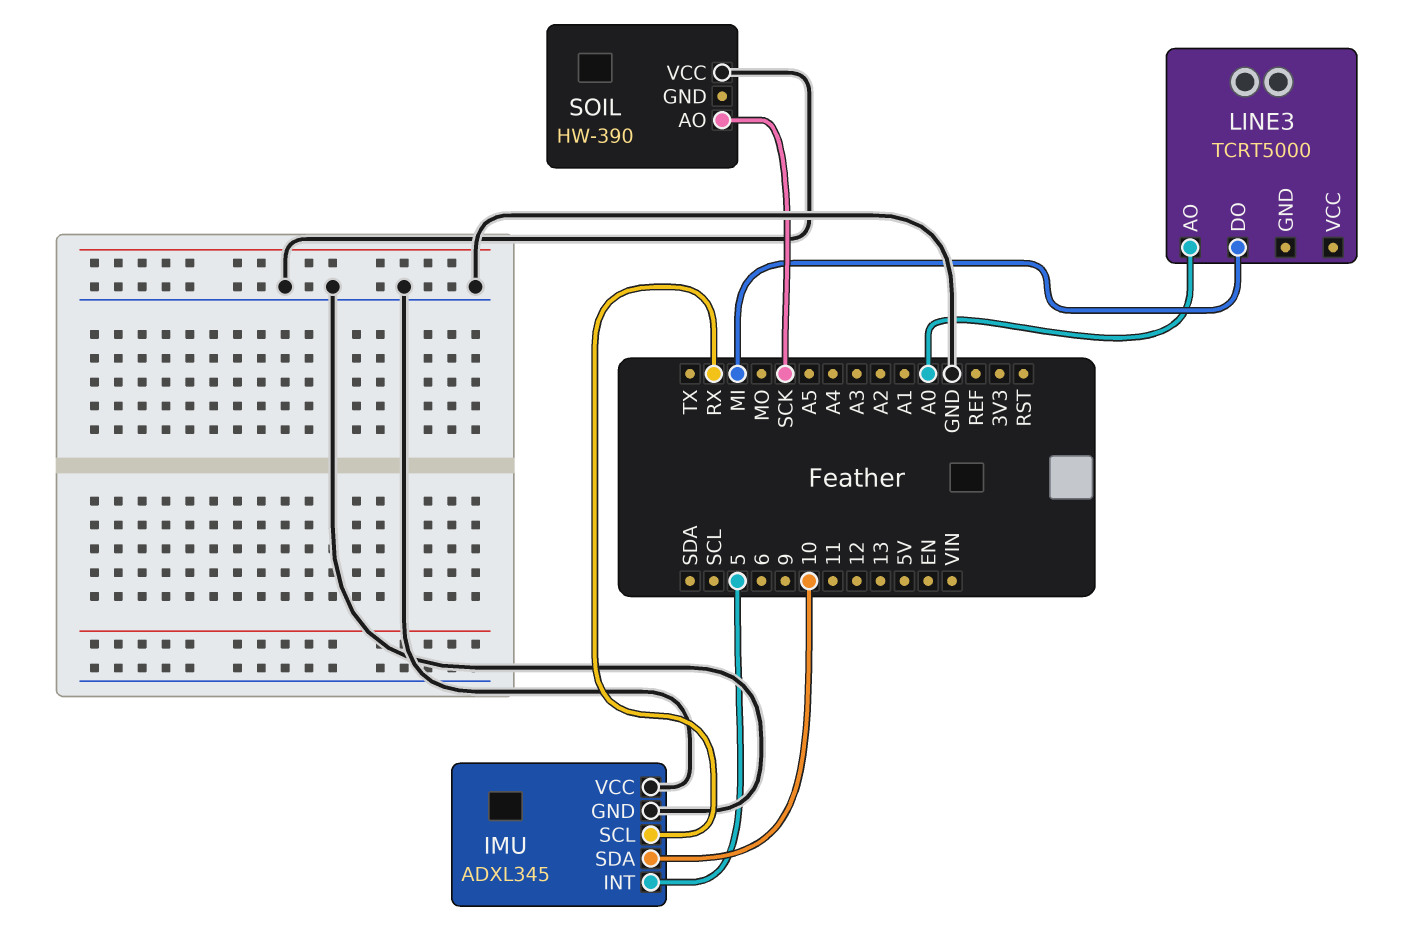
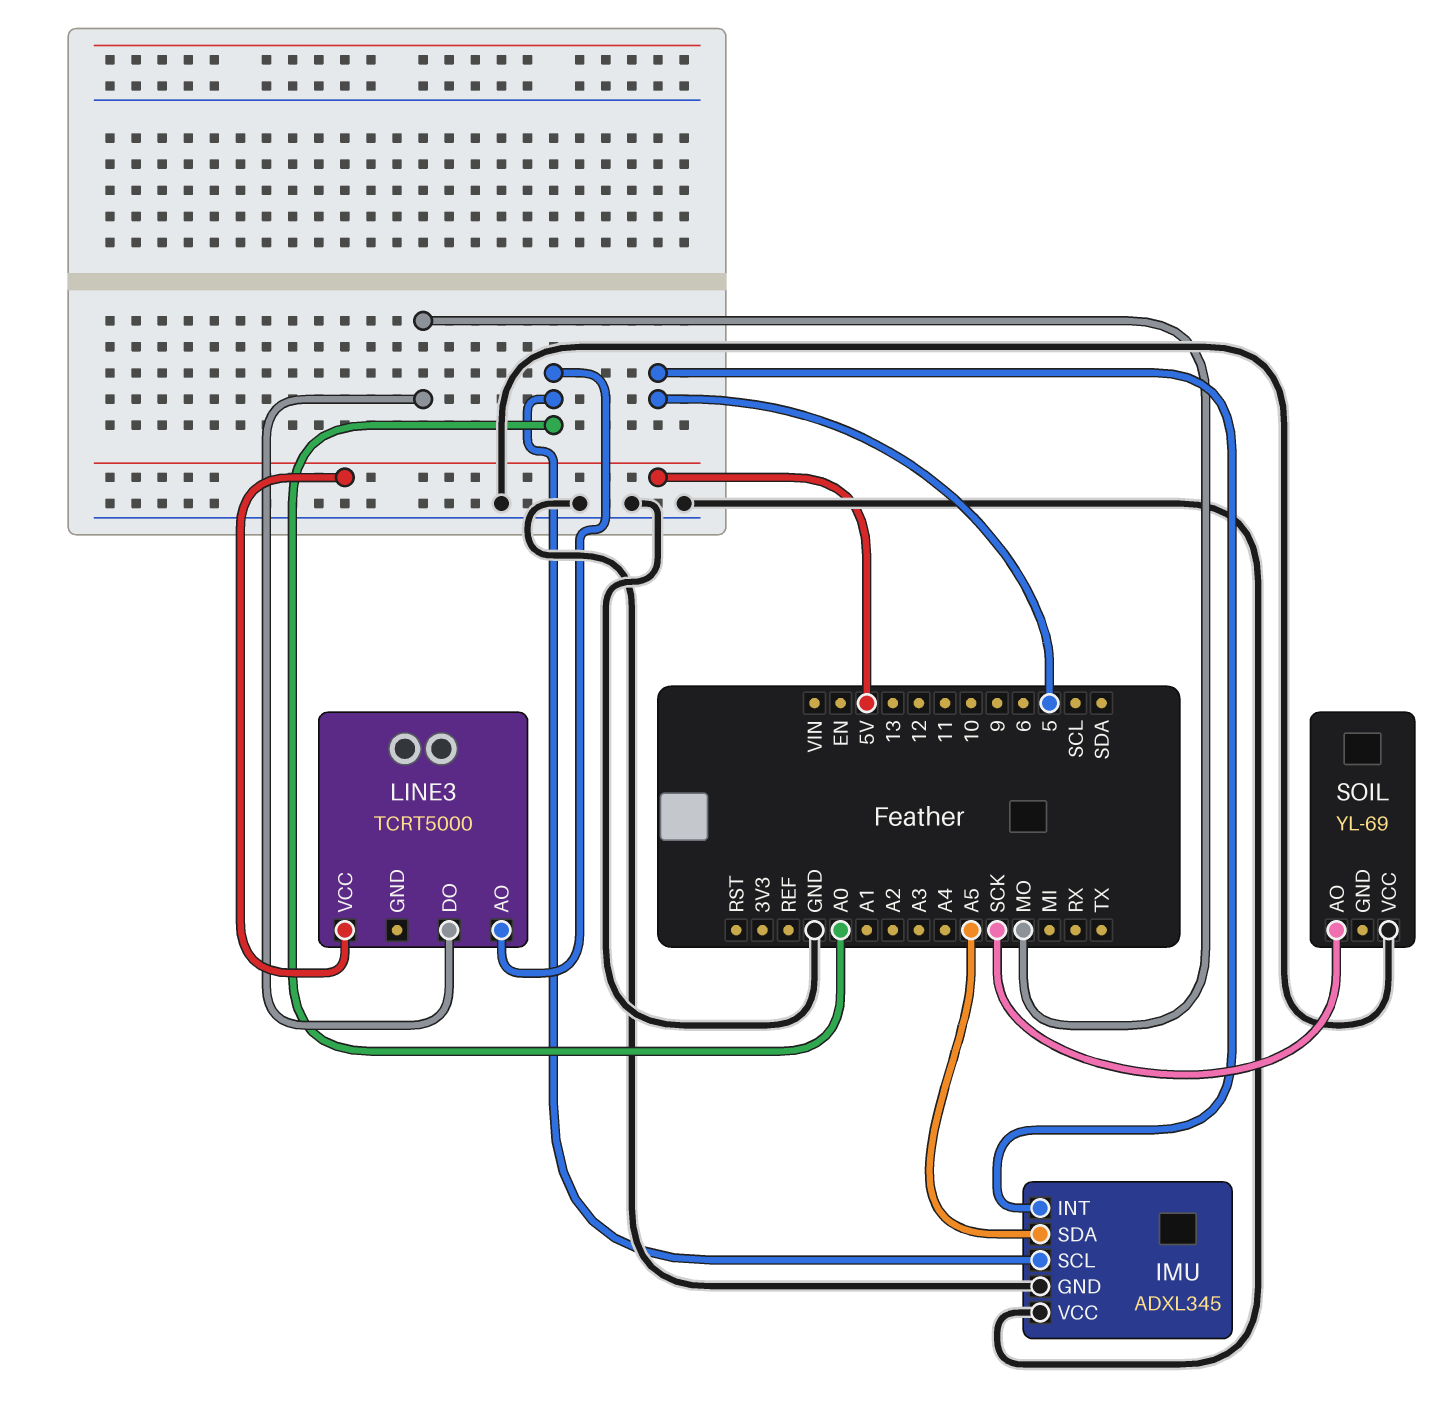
IMU pin SCL: RX -> A0
IMU pin SDA: 10 -> A5
LINE3 pin DO: MI -> MO
LINE3 pin VCC: none -> 5V
SOIL: HW-390 -> YL-69

